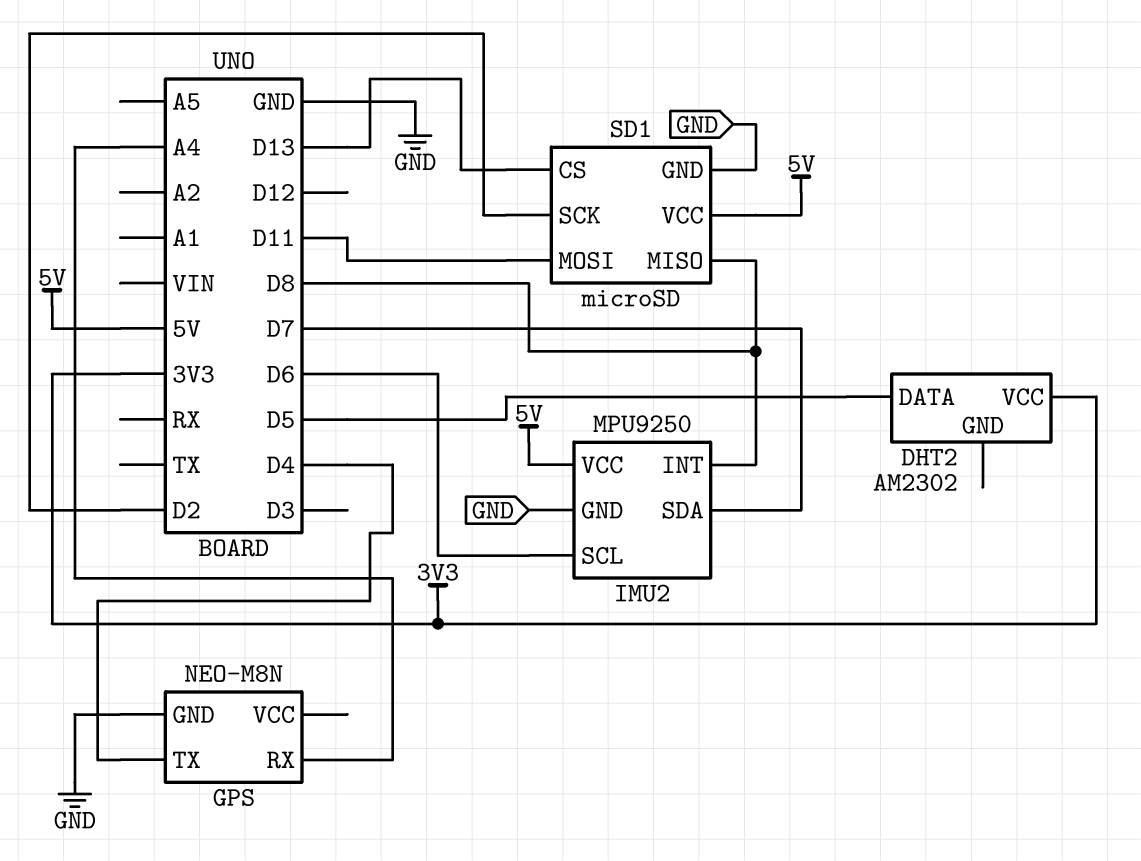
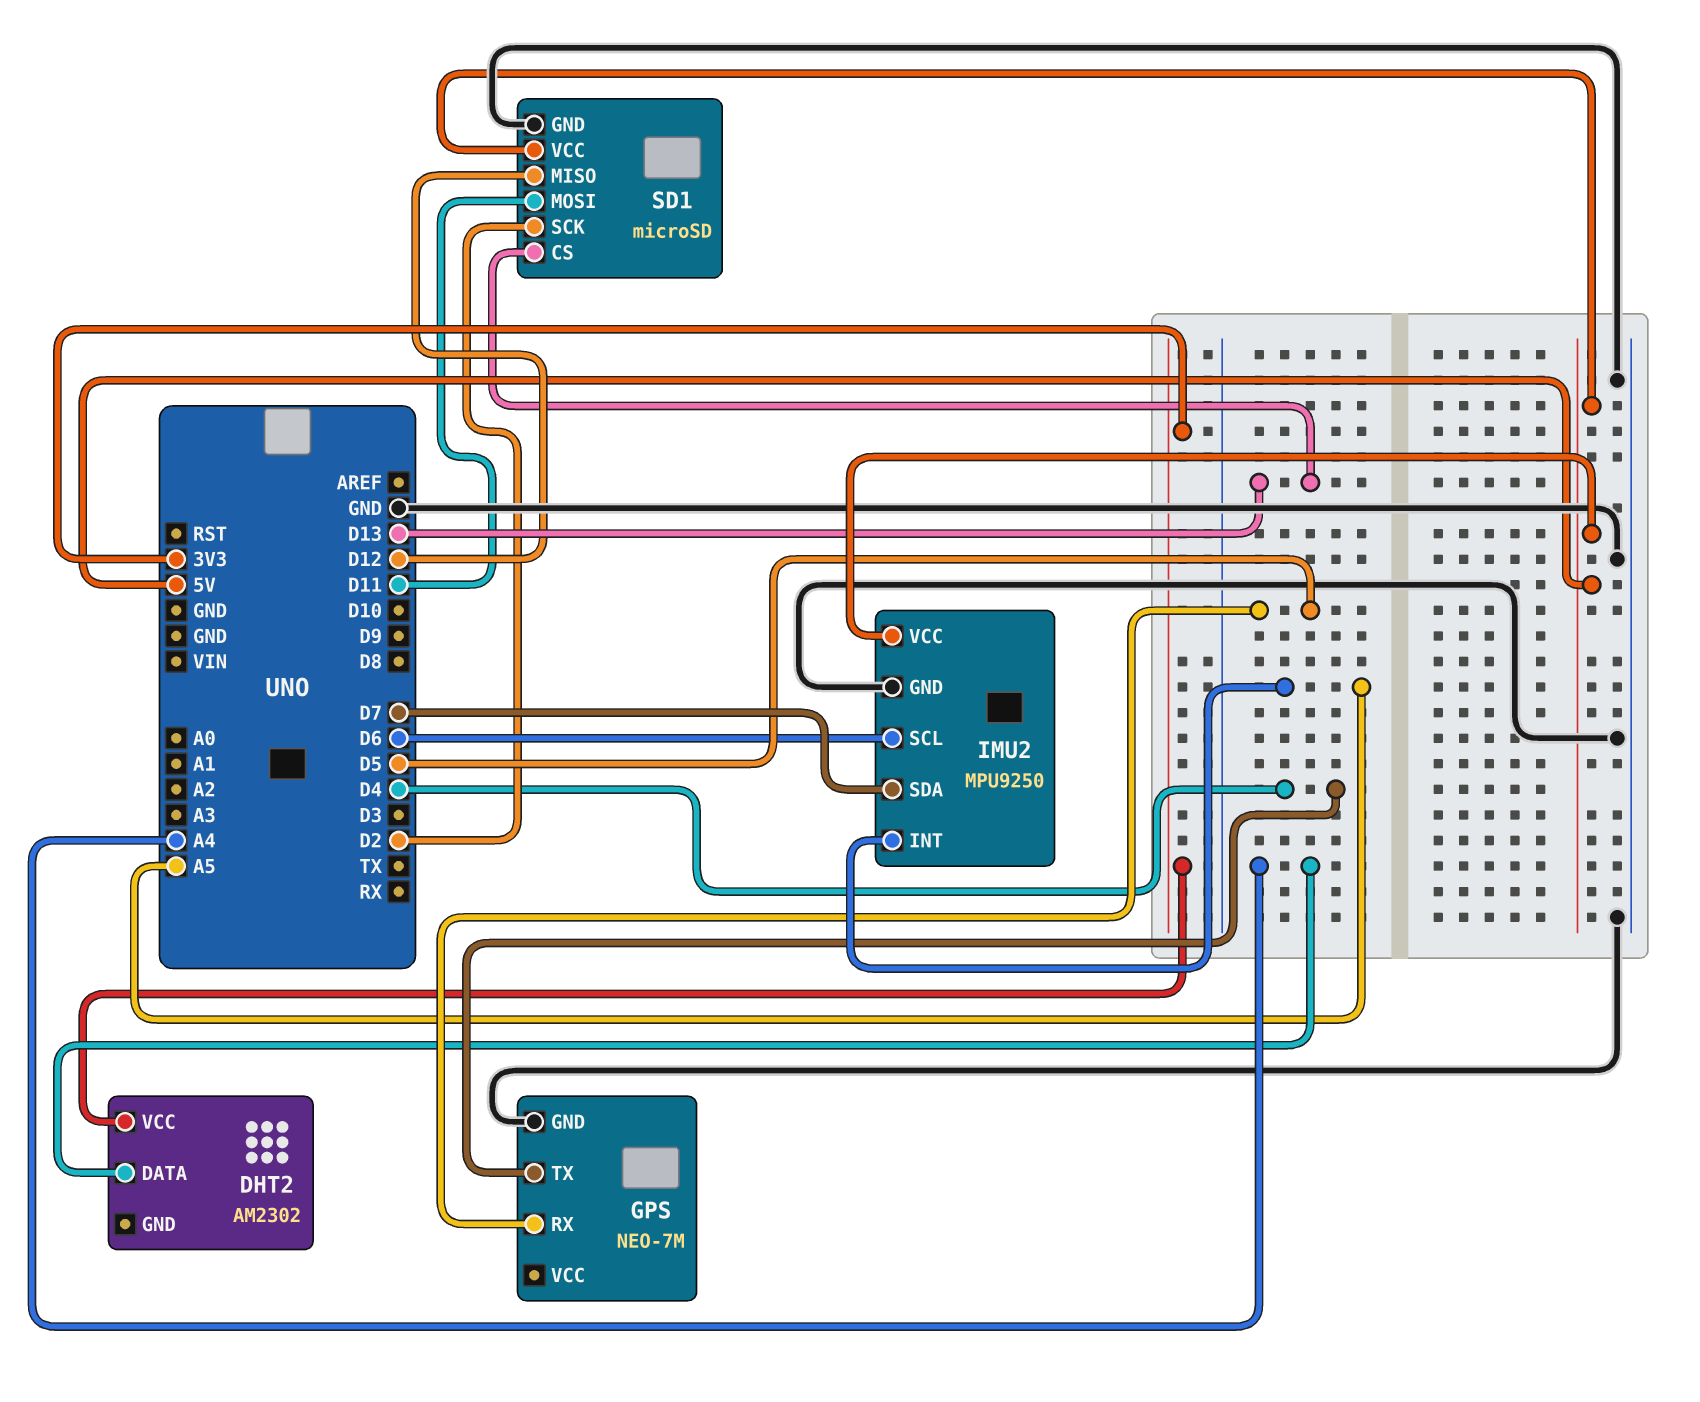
DHT2 pin DATA: D5 -> A4
GPS: NEO-M8N -> NEO-7M
GPS pin RX: A4 -> D5
IMU2 pin INT: D8 -> A5
SD1 pin MISO: D8 -> D12

